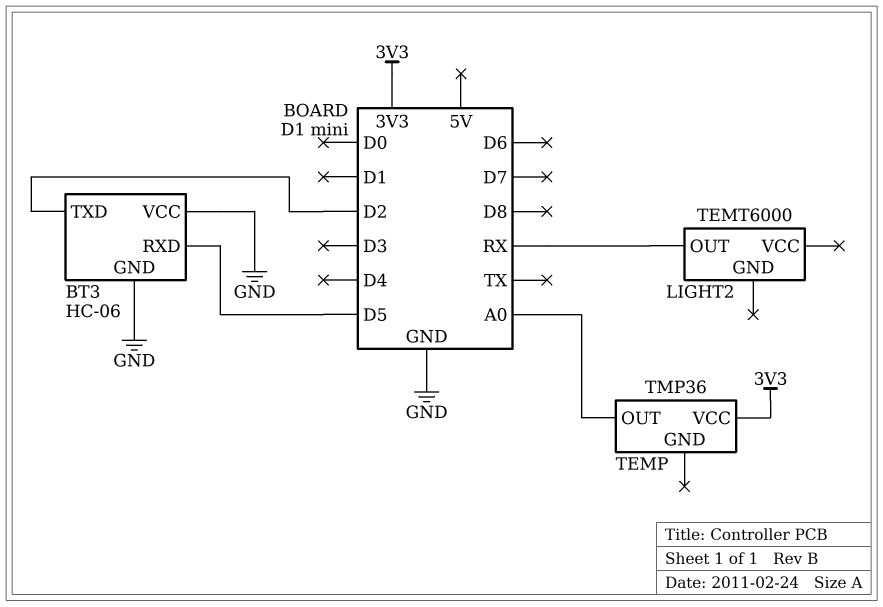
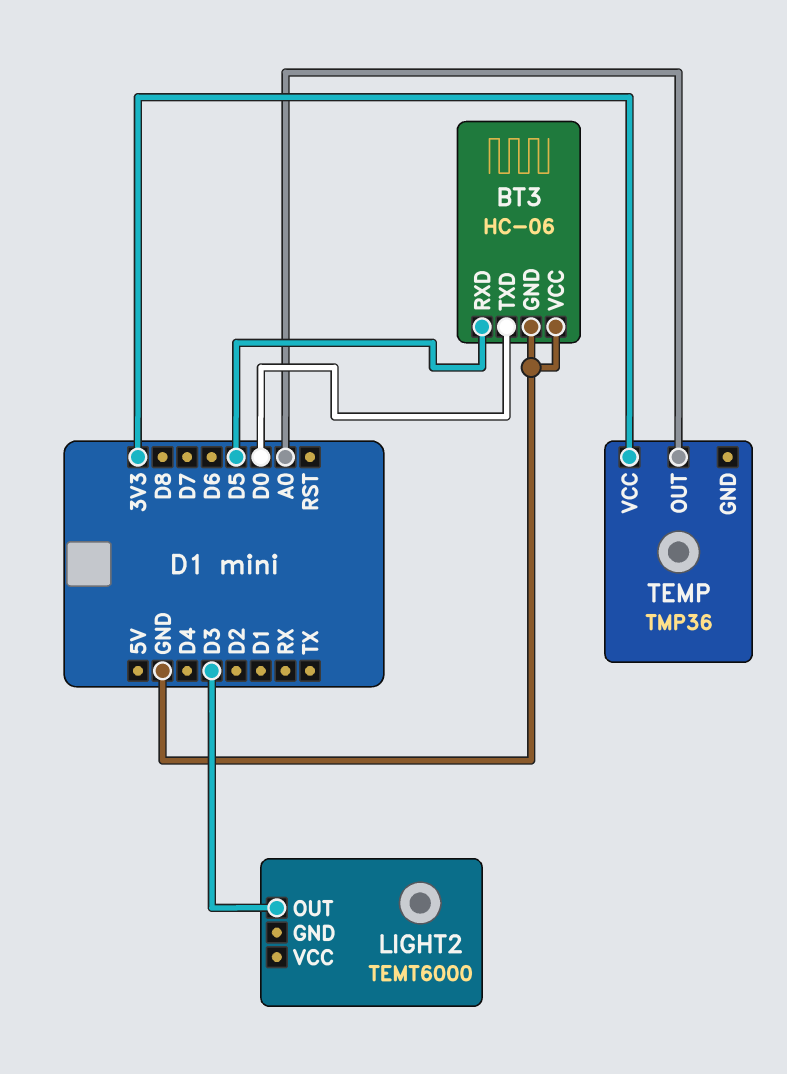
BT3 pin TXD: D2 -> D0
LIGHT2 pin OUT: RX -> D3

